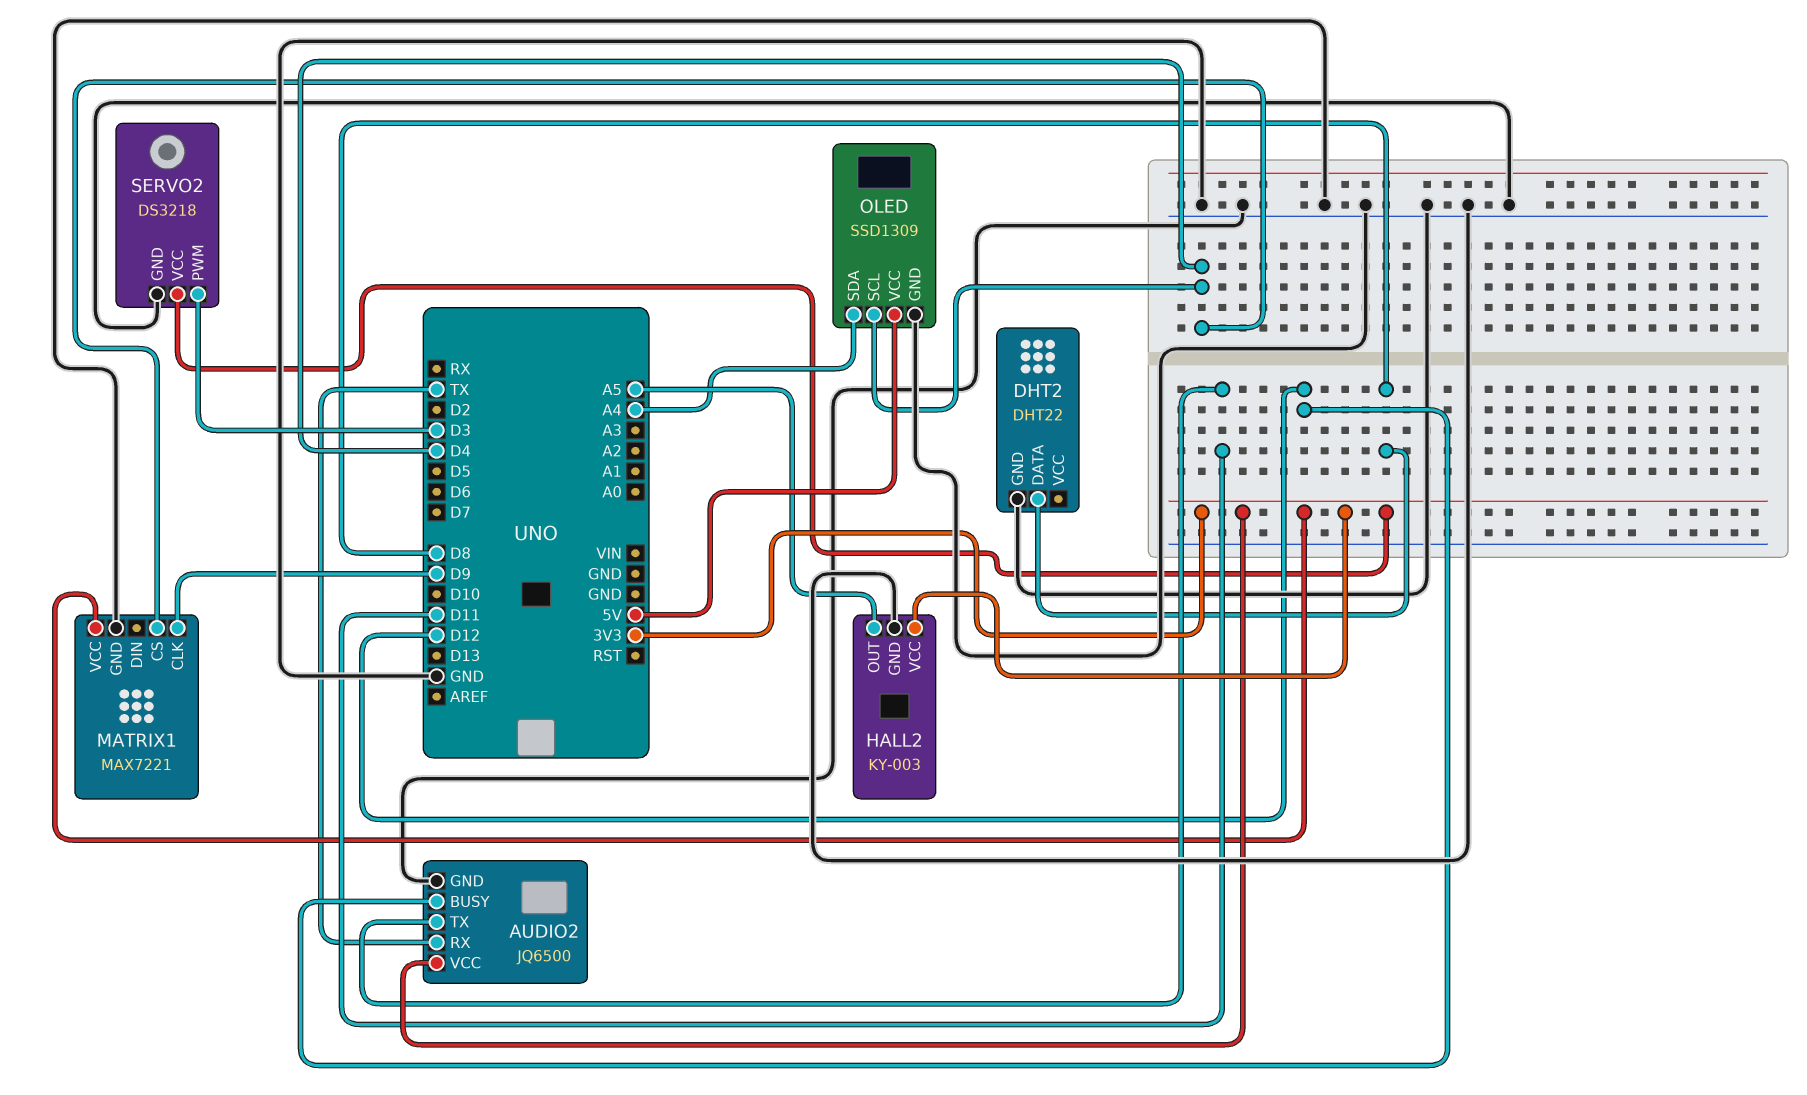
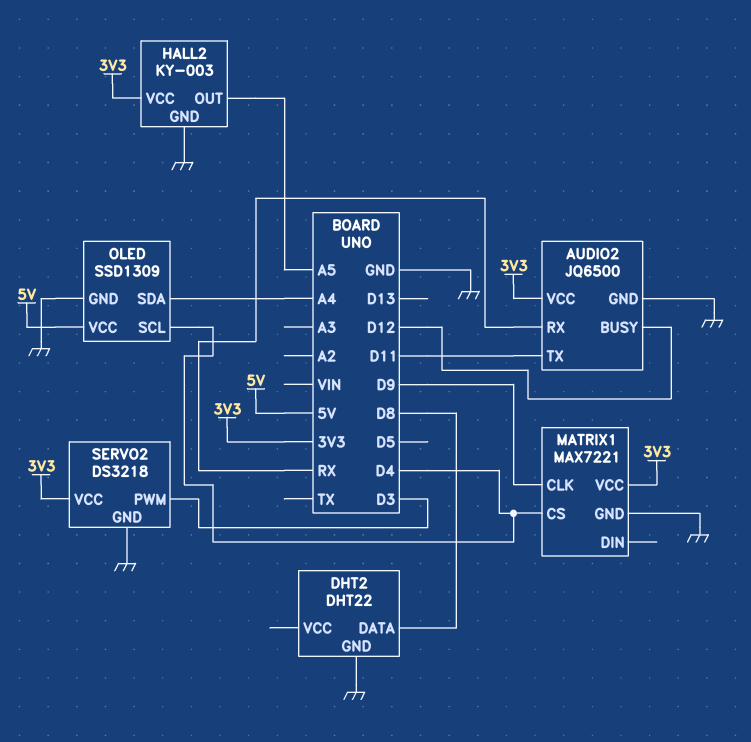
AUDIO2 pin RX: TX -> RX

